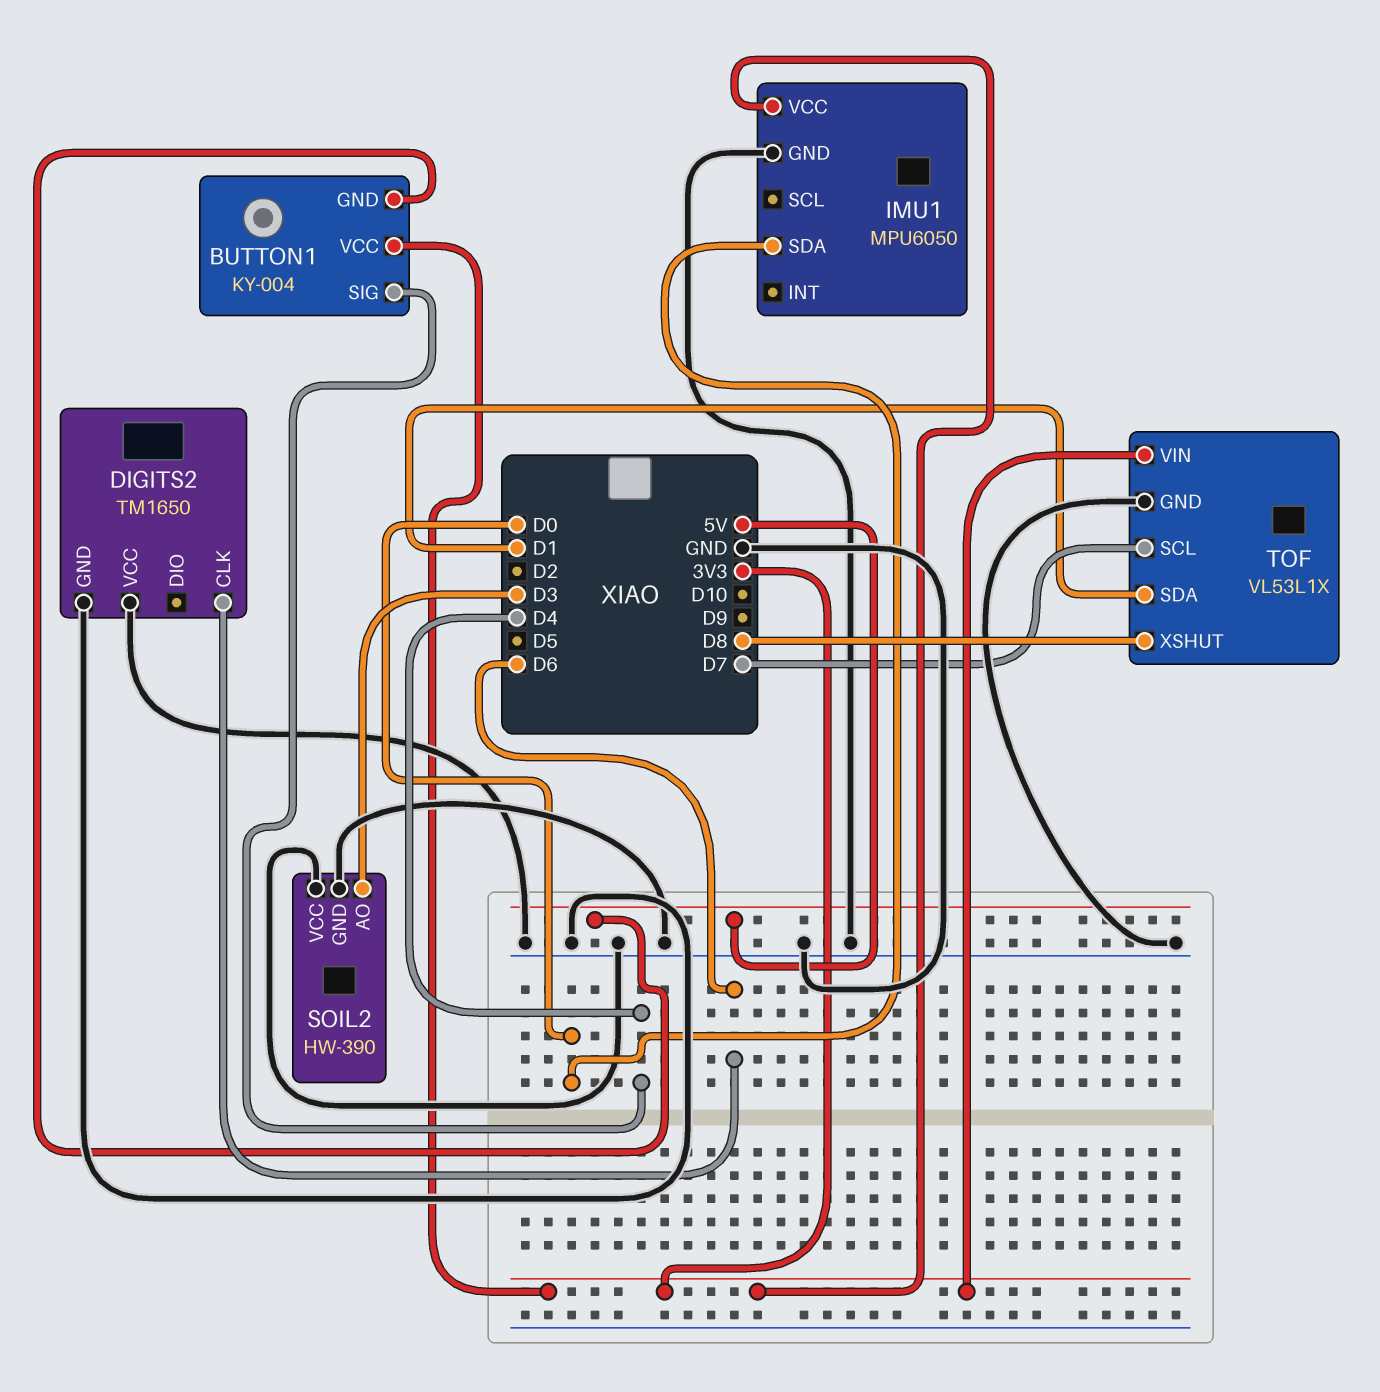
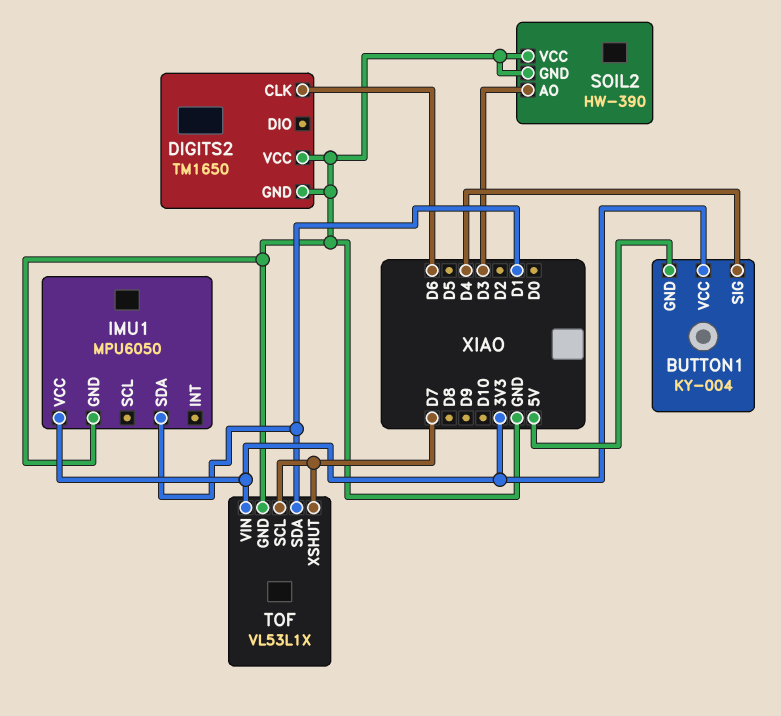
IMU1 pin SDA: D0 -> D1
TOF pin XSHUT: D8 -> D7

